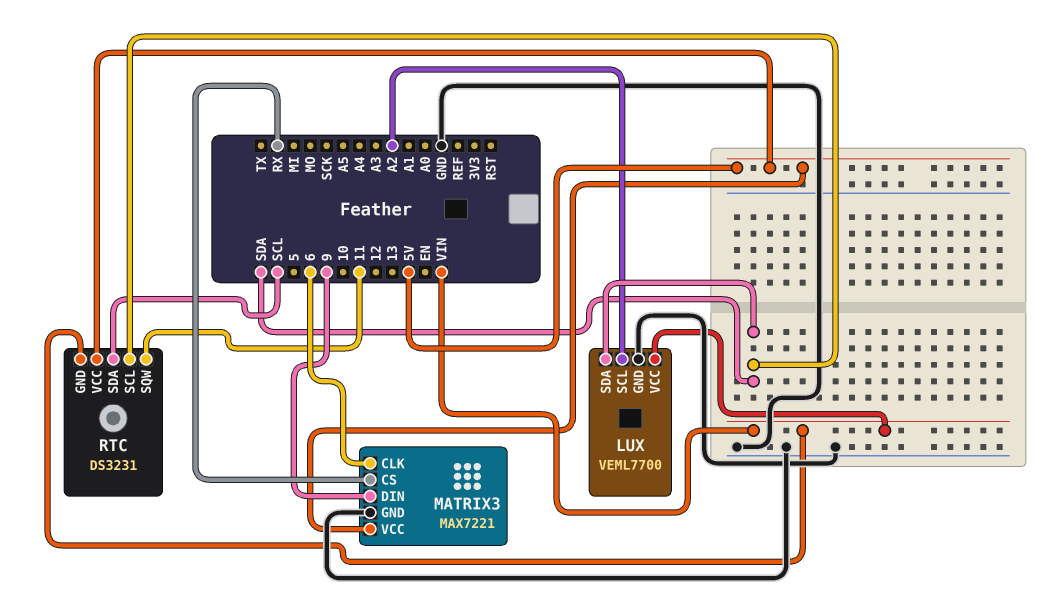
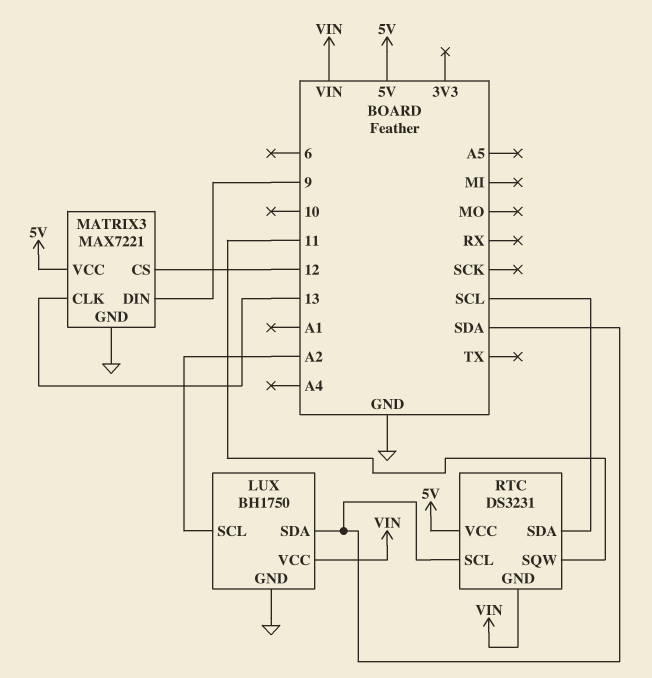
LUX: VEML7700 -> BH1750
MATRIX3 pin CLK: 6 -> 13
MATRIX3 pin CS: RX -> 12

